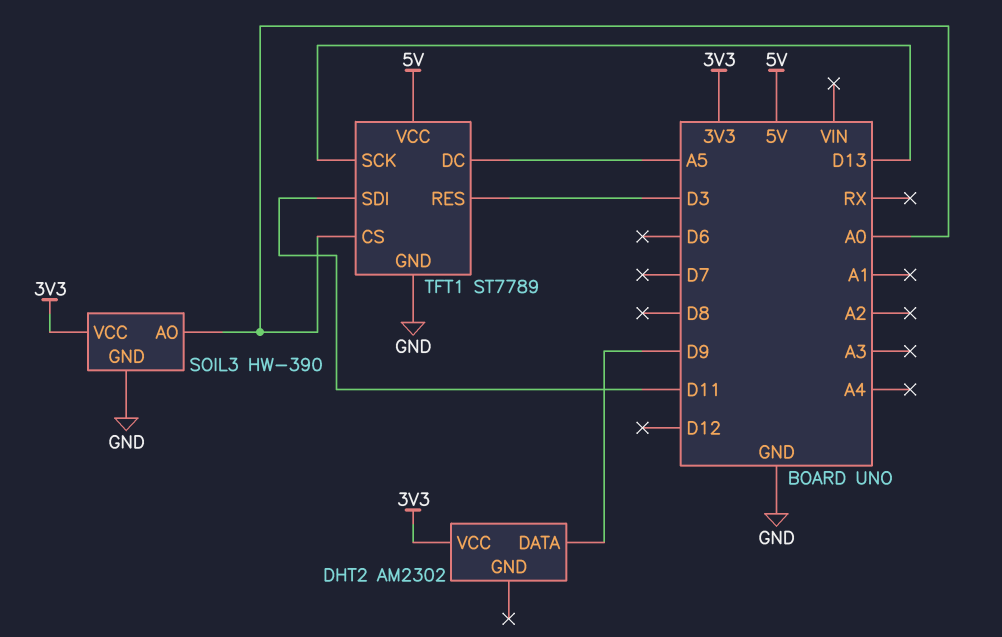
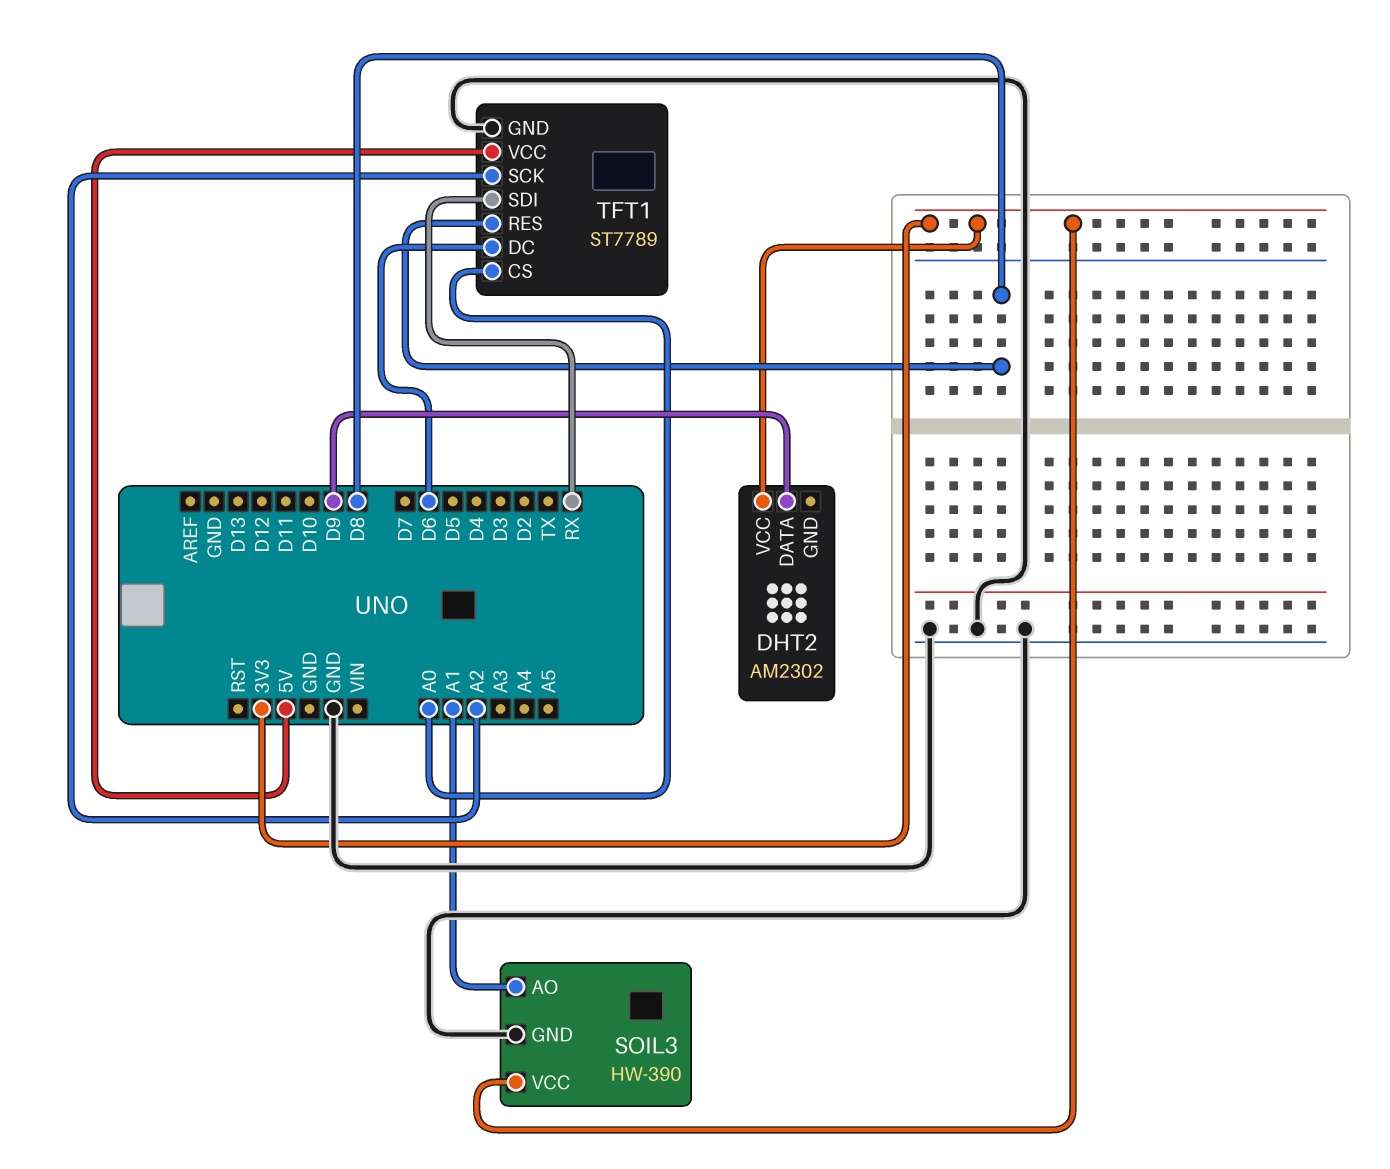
SOIL3 pin AO: A0 -> A1
TFT1 pin DC: A5 -> D6
TFT1 pin RES: D3 -> D8
TFT1 pin SCK: D13 -> A2
TFT1 pin SDI: D11 -> RX

